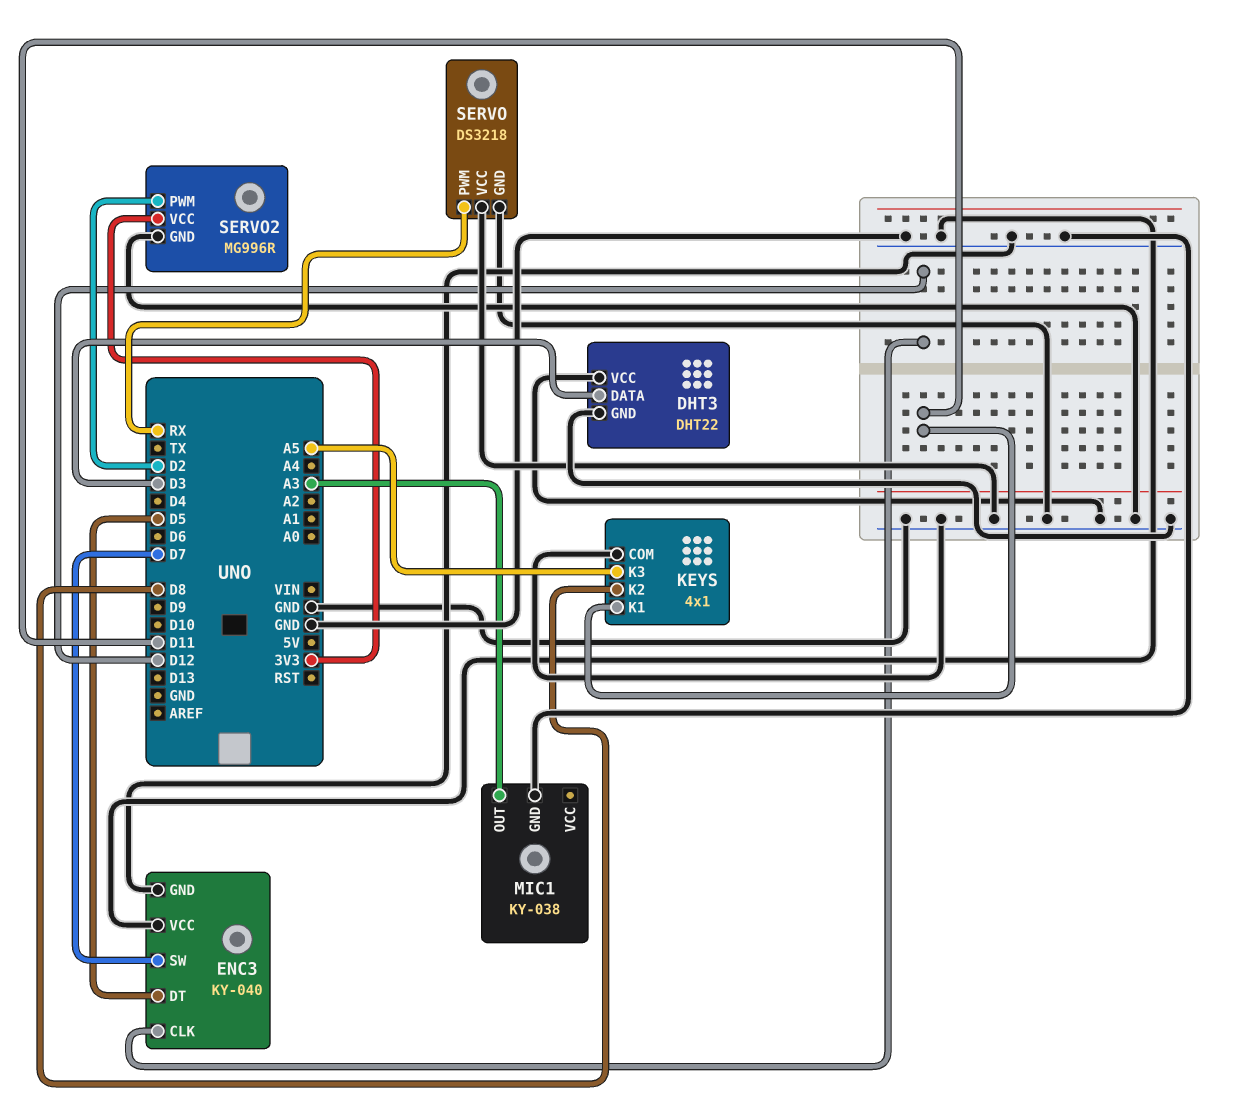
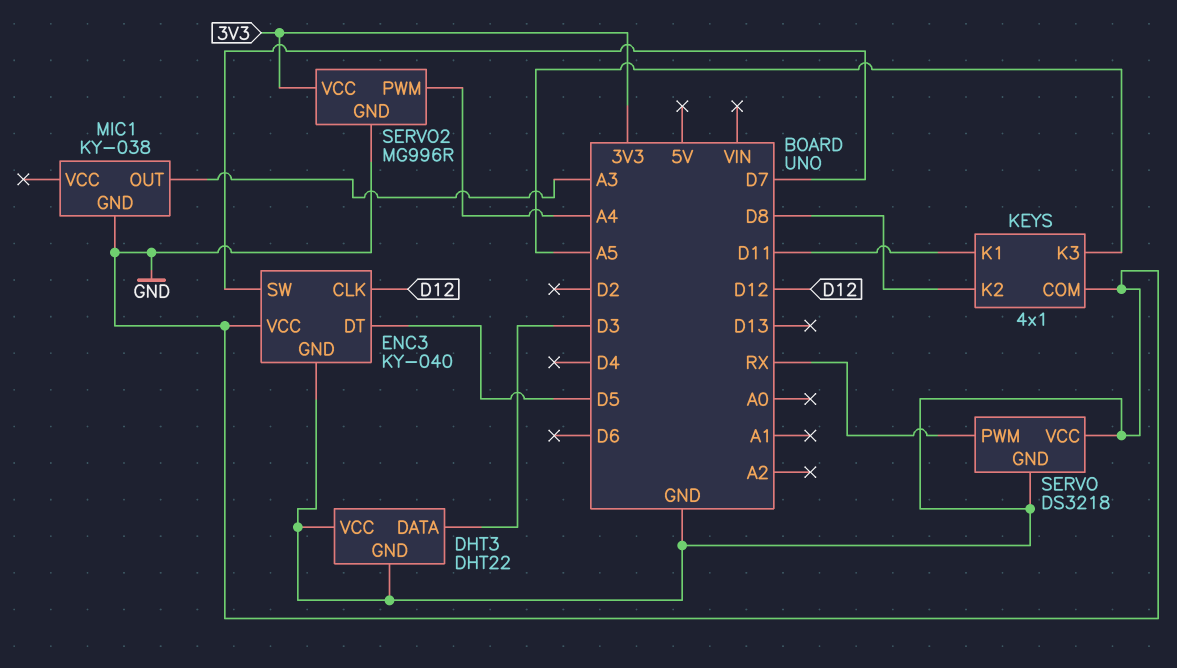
SERVO2 pin PWM: D2 -> A4

